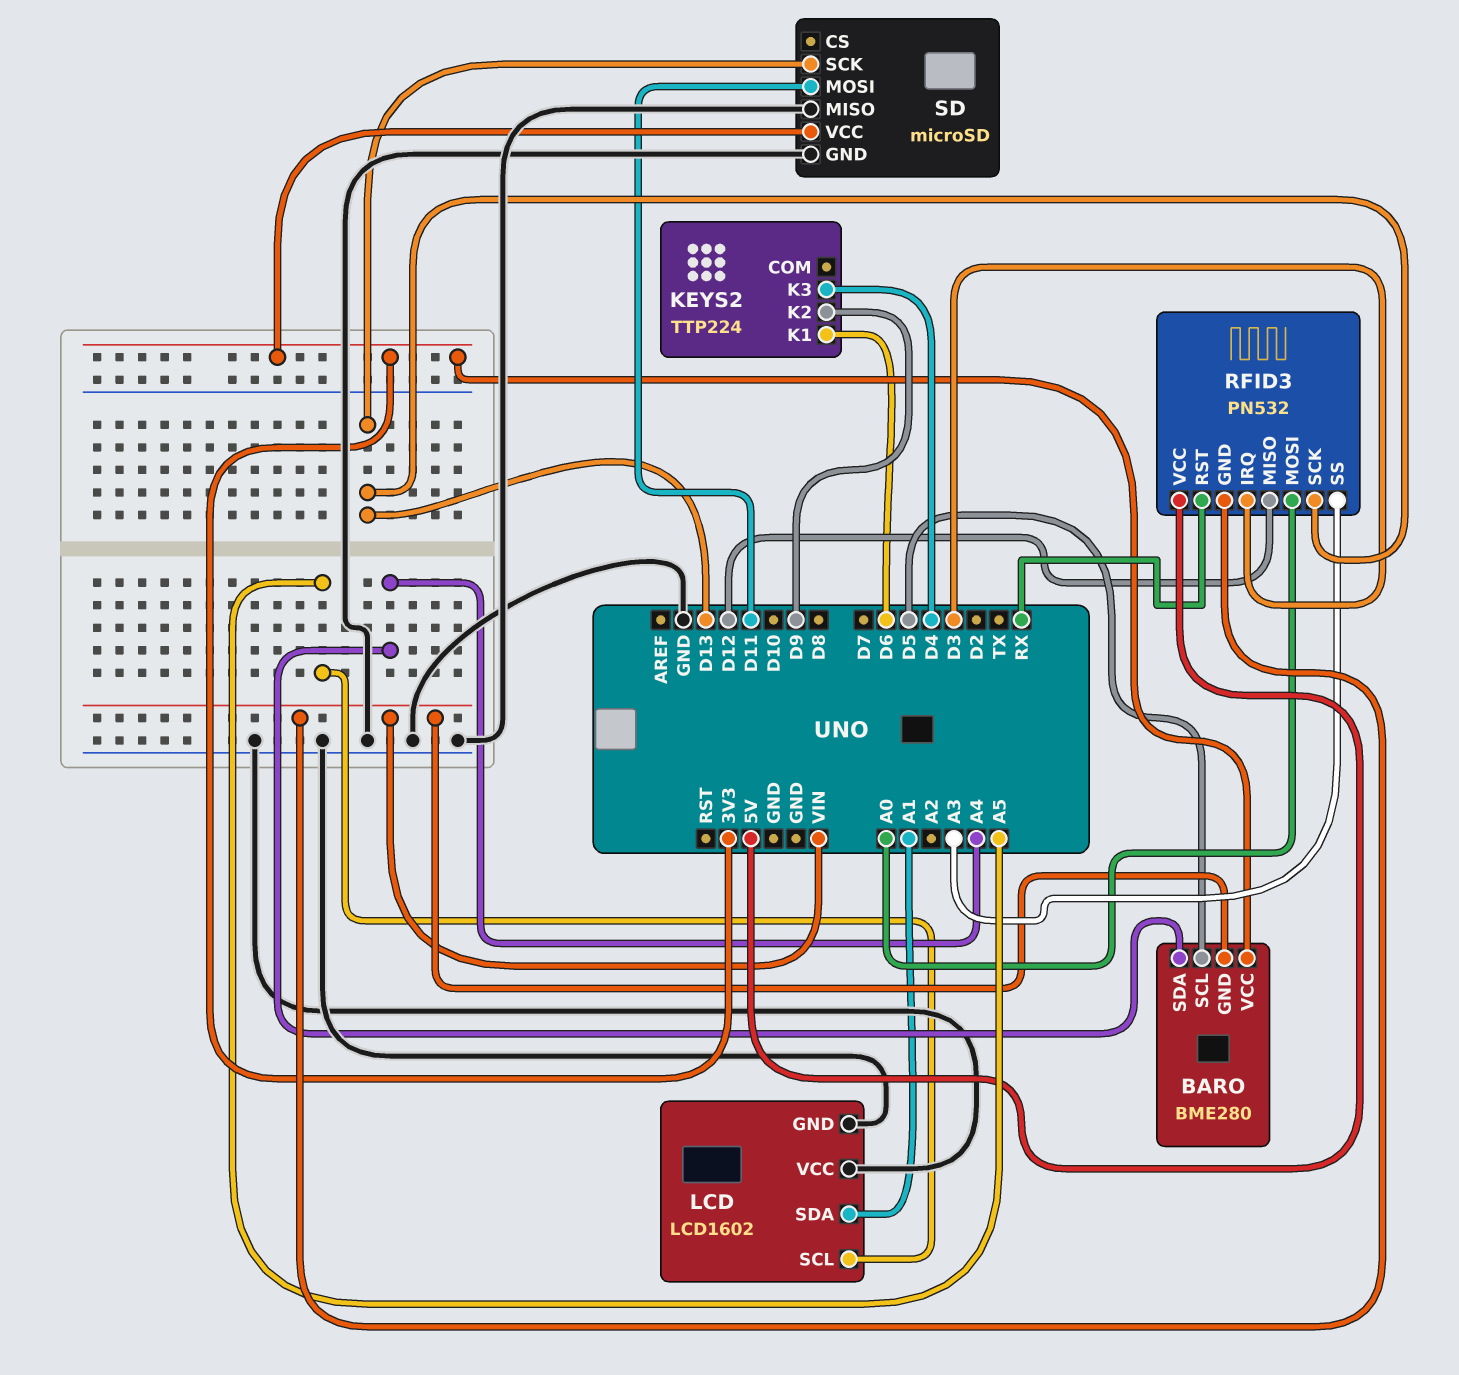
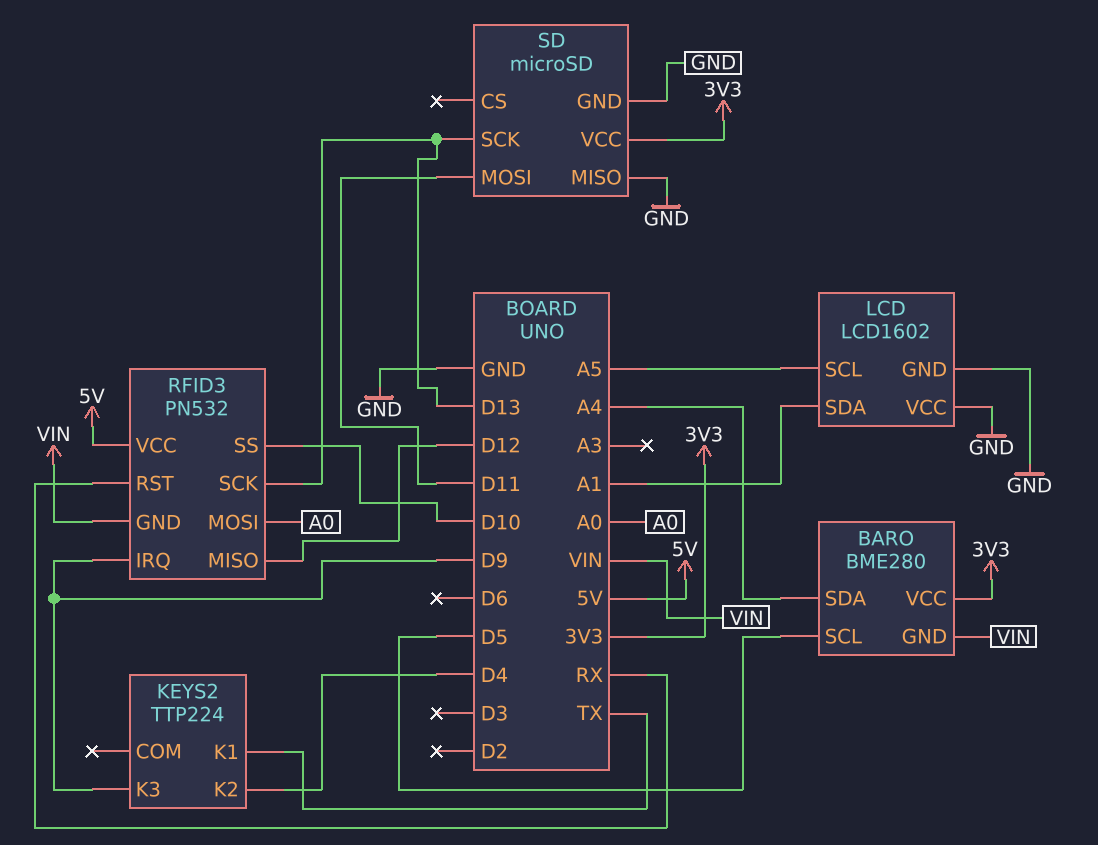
KEYS2 pin K1: D6 -> TX
KEYS2 pin K2: D9 -> D4
KEYS2 pin K3: D4 -> D9
RFID3 pin IRQ: D3 -> D9
RFID3 pin SS: A3 -> D10

